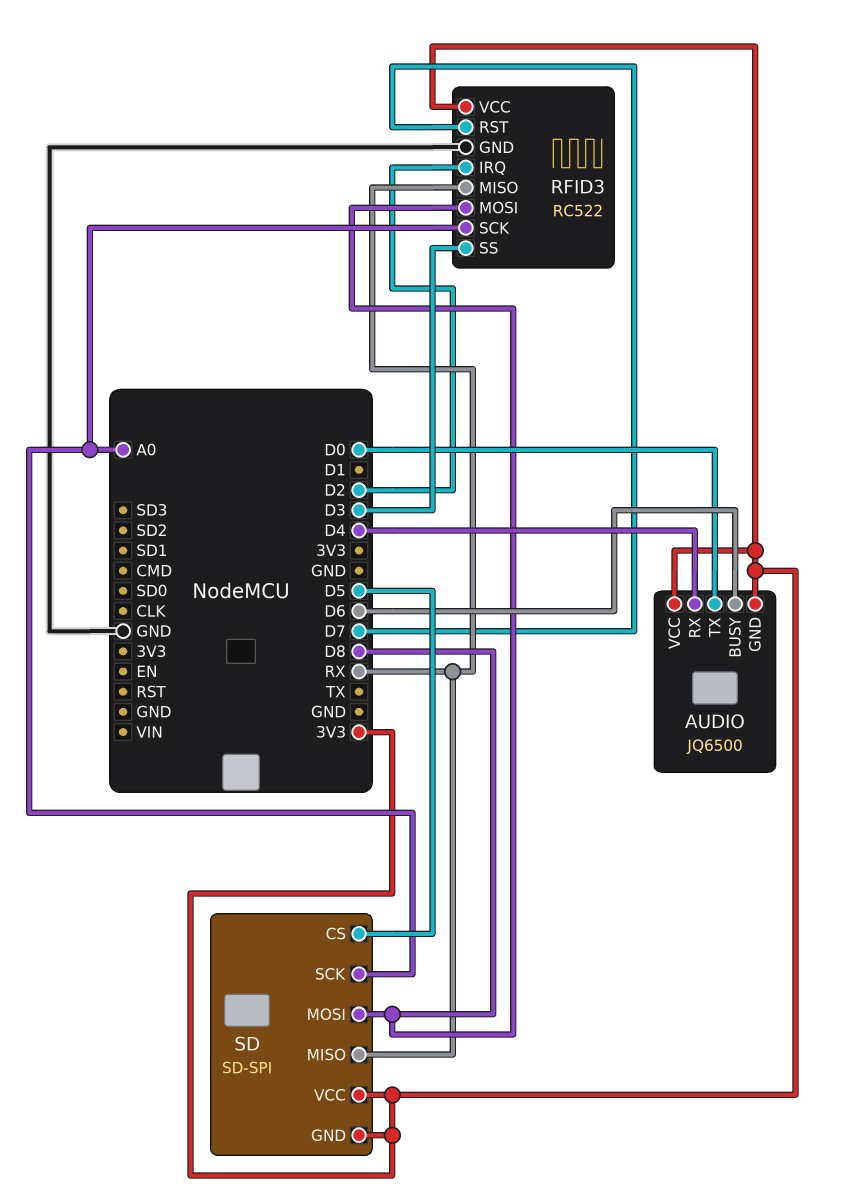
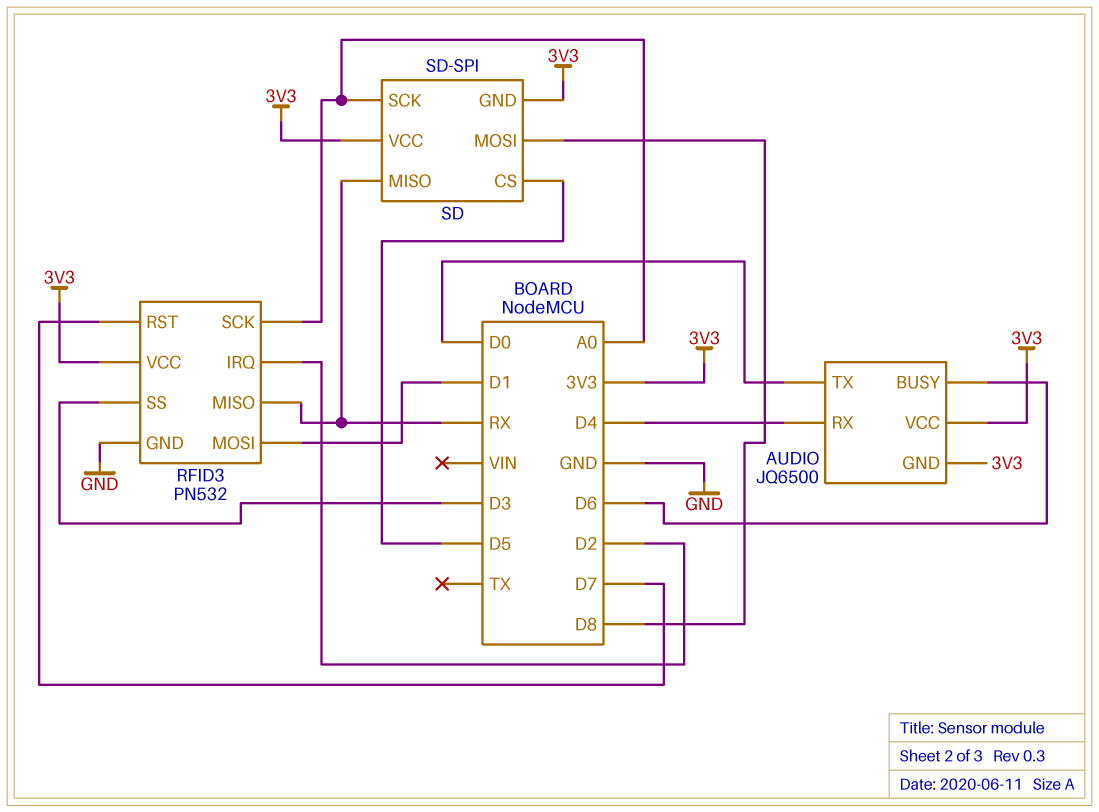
RFID3: RC522 -> PN532
RFID3 pin MOSI: D8 -> D1

